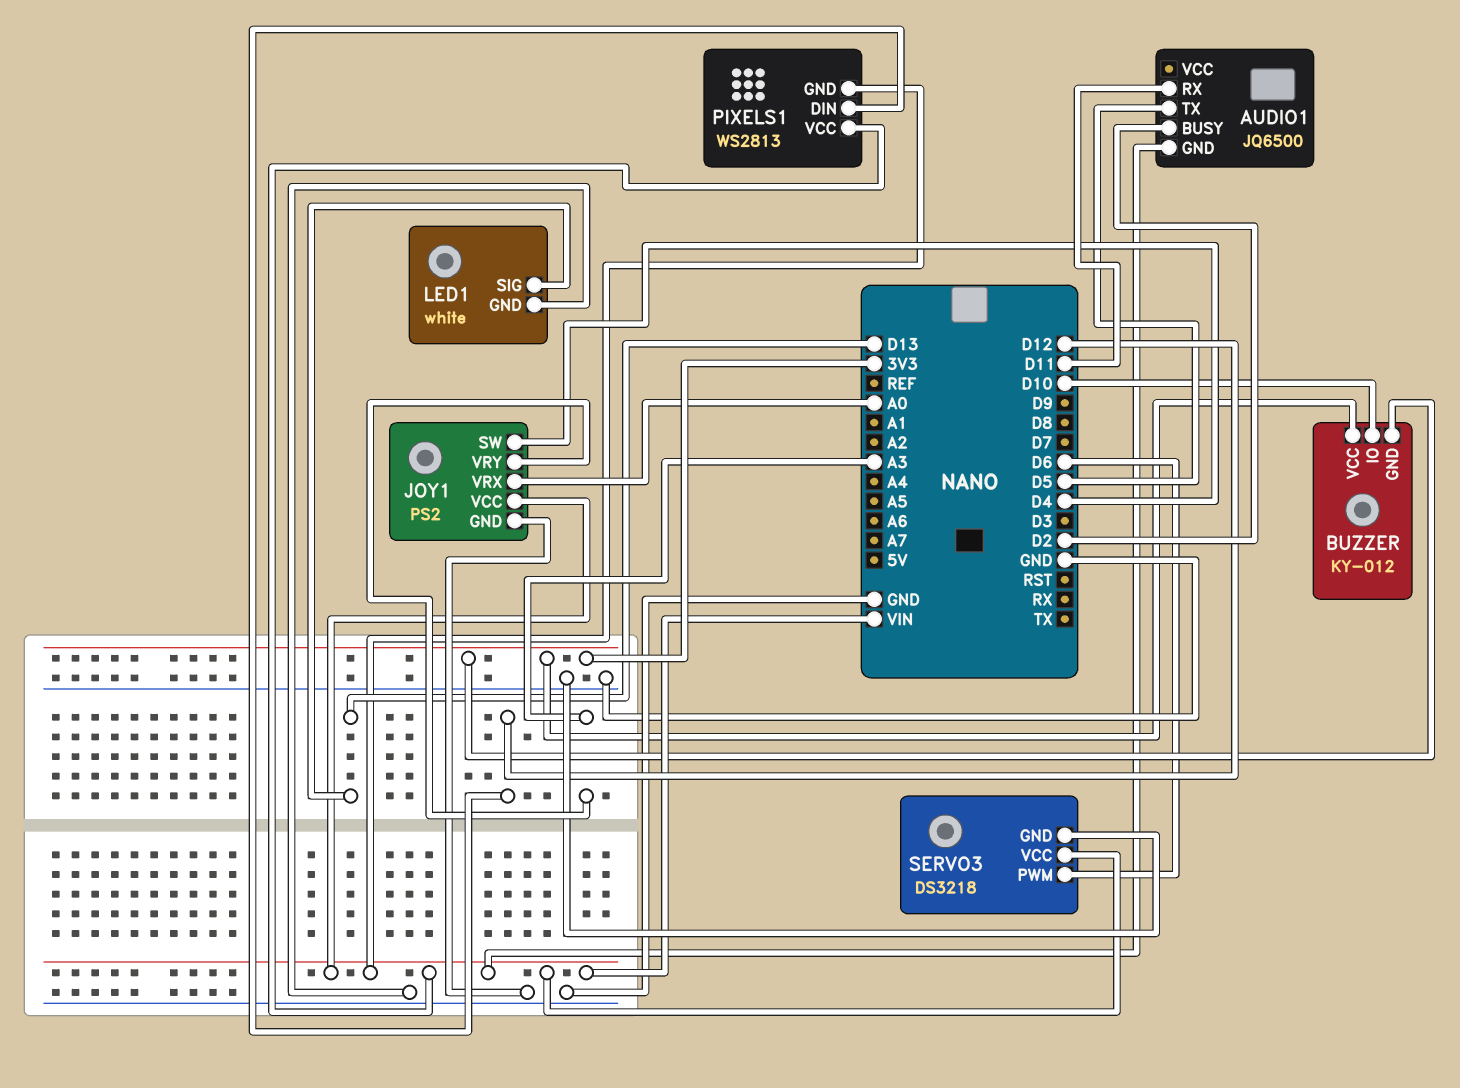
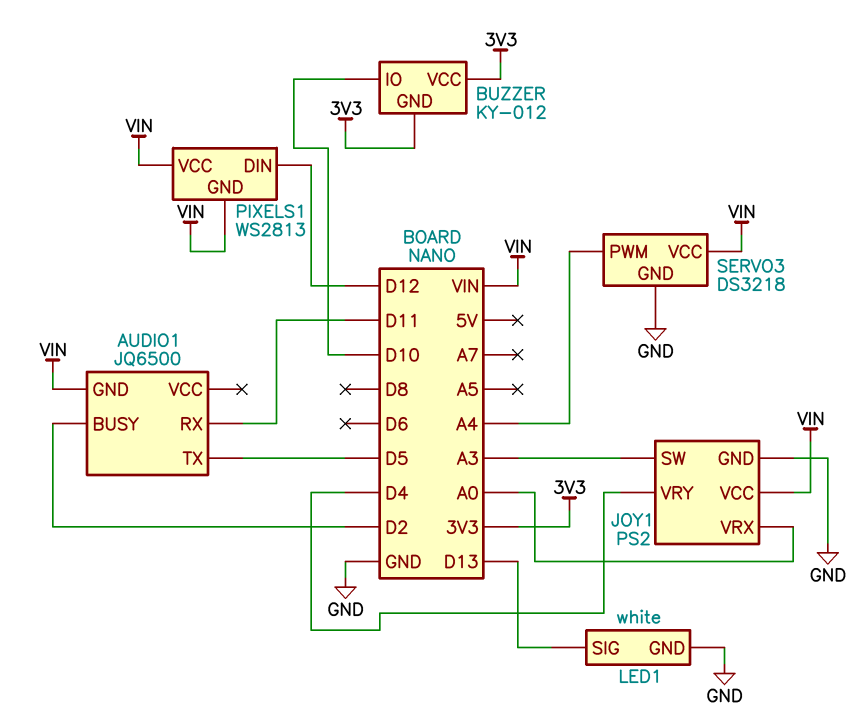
JOY1 pin SW: D4 -> A3
JOY1 pin VRY: A3 -> D4
SERVO3 pin PWM: D6 -> A4

